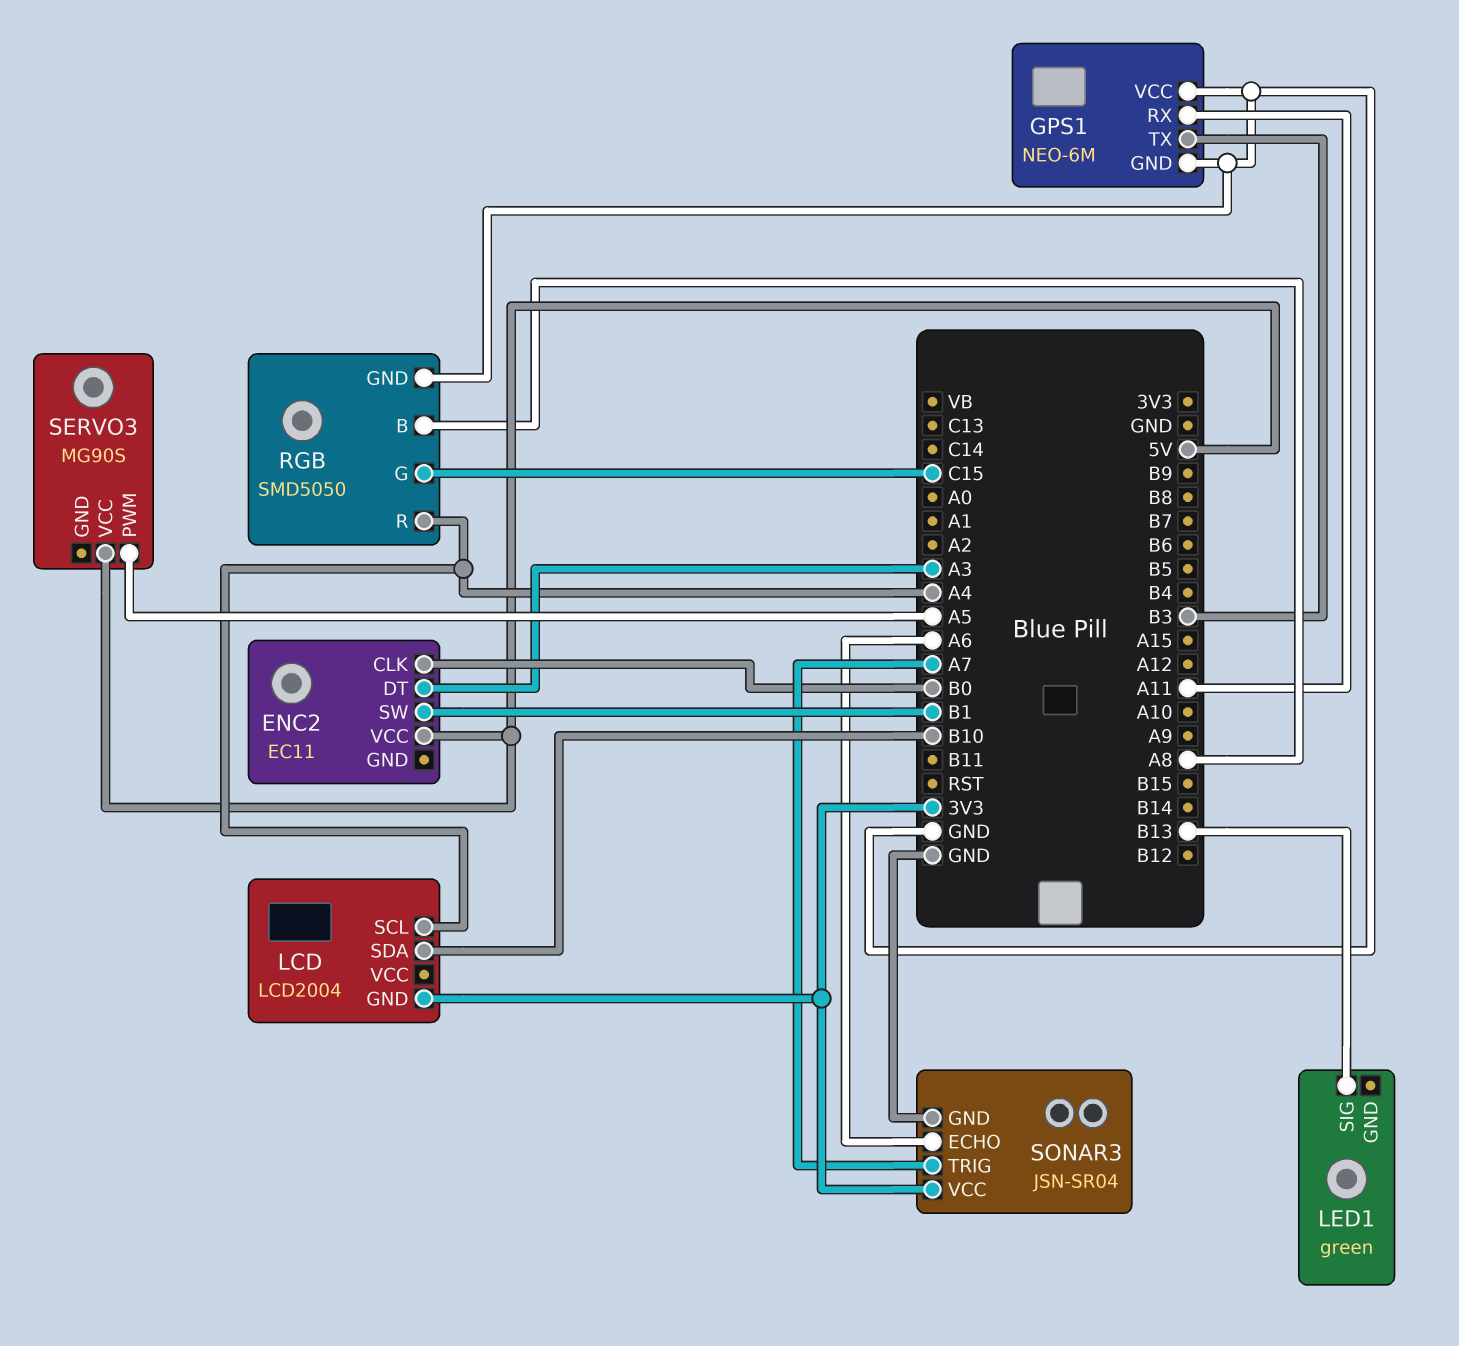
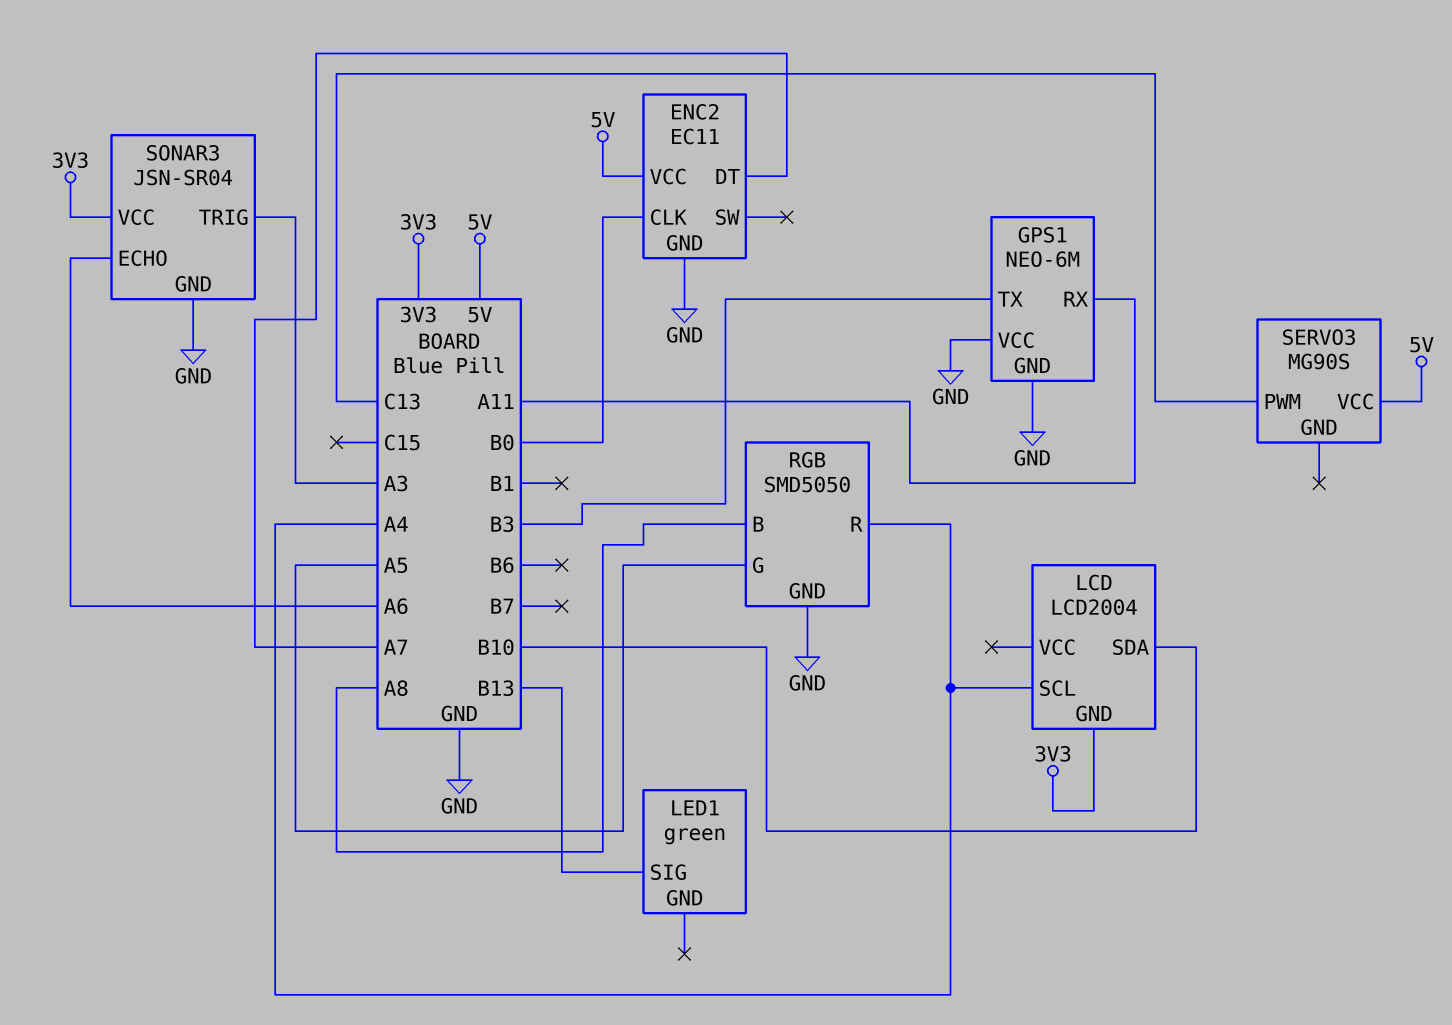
ENC2 pin DT: A3 -> A7
ENC2 pin GND: none -> GND
ENC2 pin SW: B1 -> none
RGB pin G: C15 -> A5
SERVO3 pin PWM: A5 -> C13
SONAR3 pin TRIG: A7 -> A3

